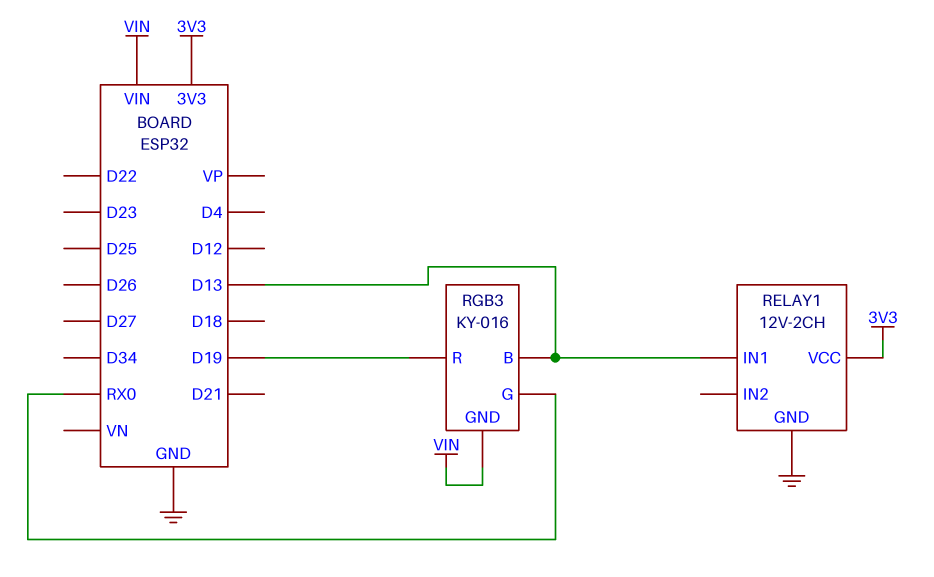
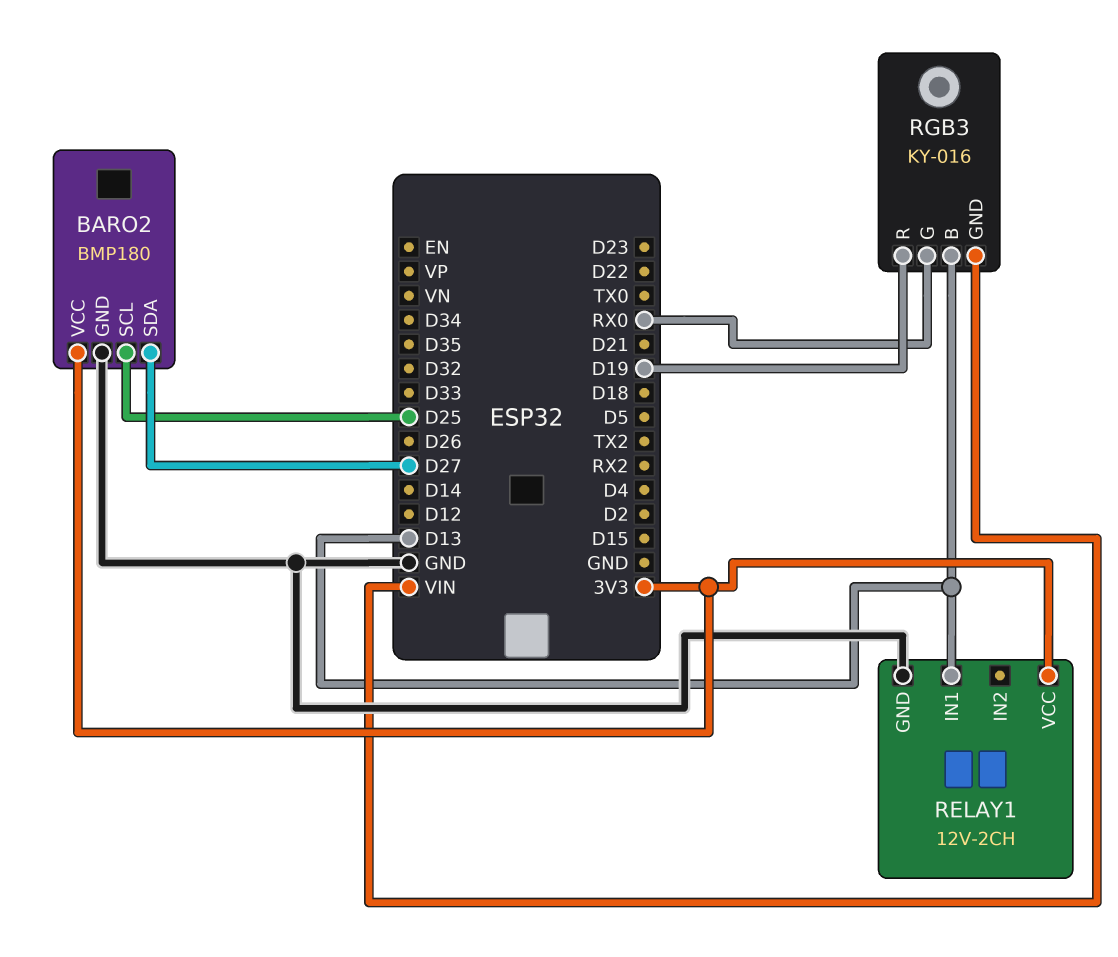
BARO2: none -> BMP180
BARO2 pin GND: none -> GND
BARO2 pin SCL: none -> D25
BARO2 pin SDA: none -> D27
BARO2 pin VCC: none -> 3V3

